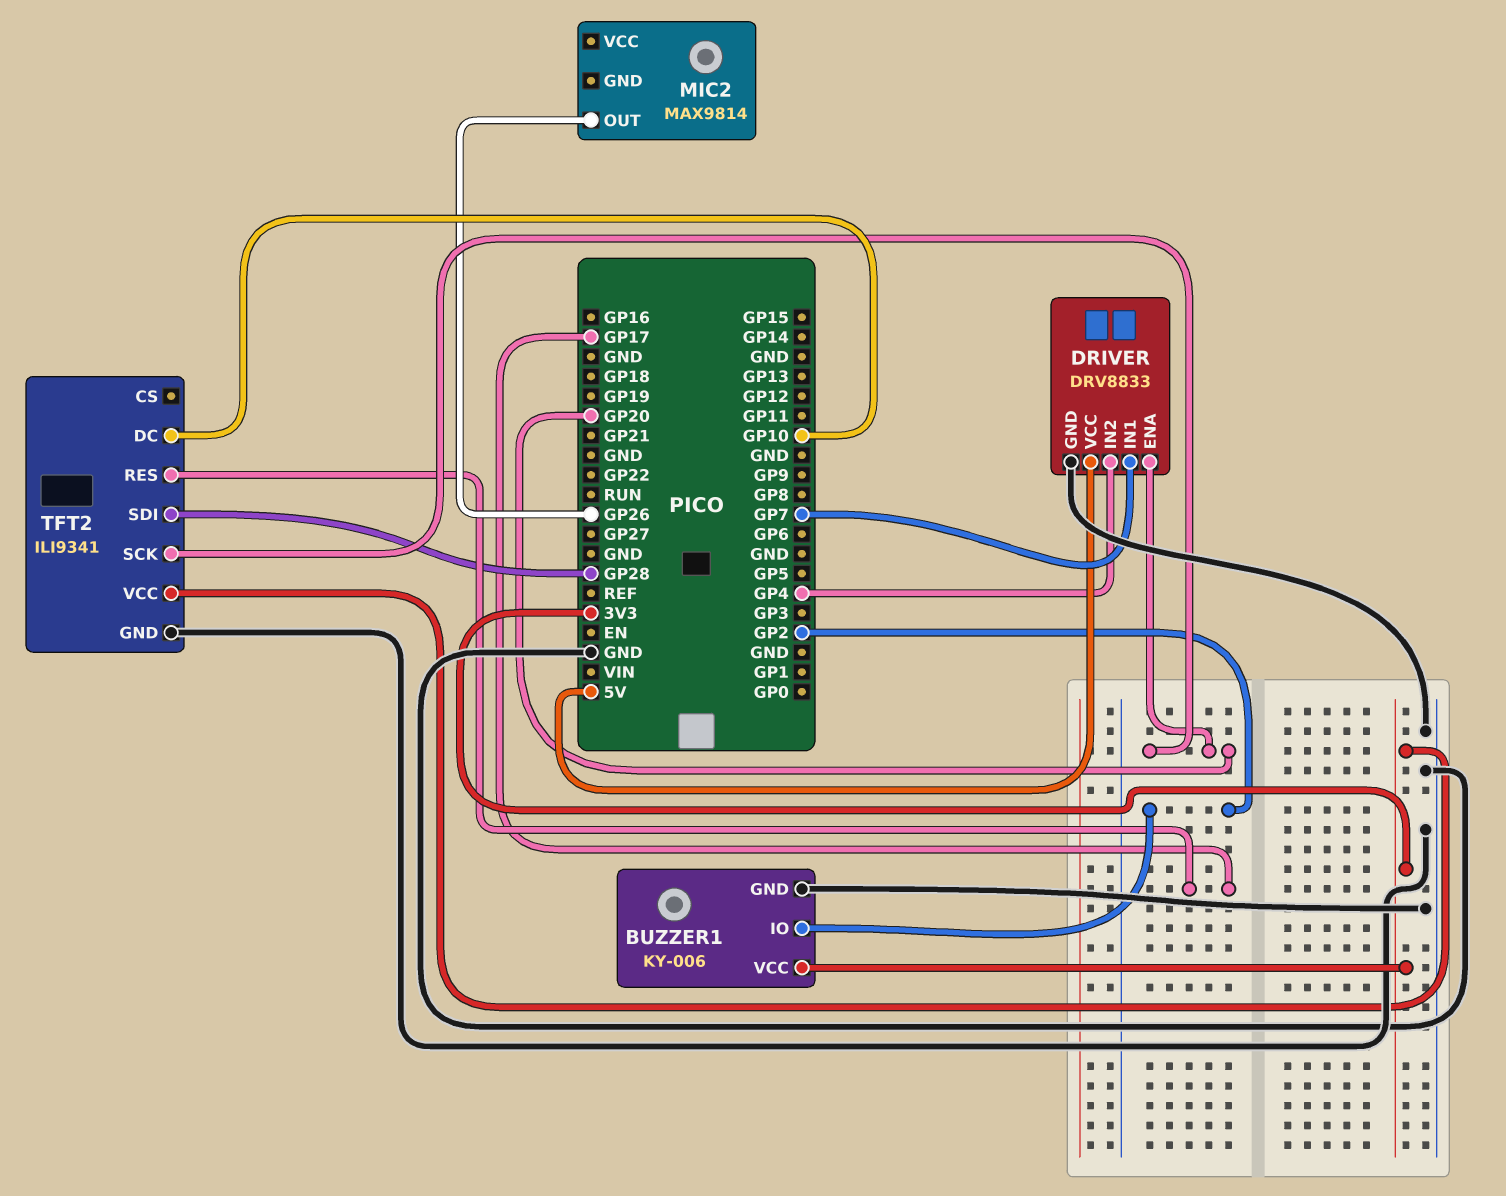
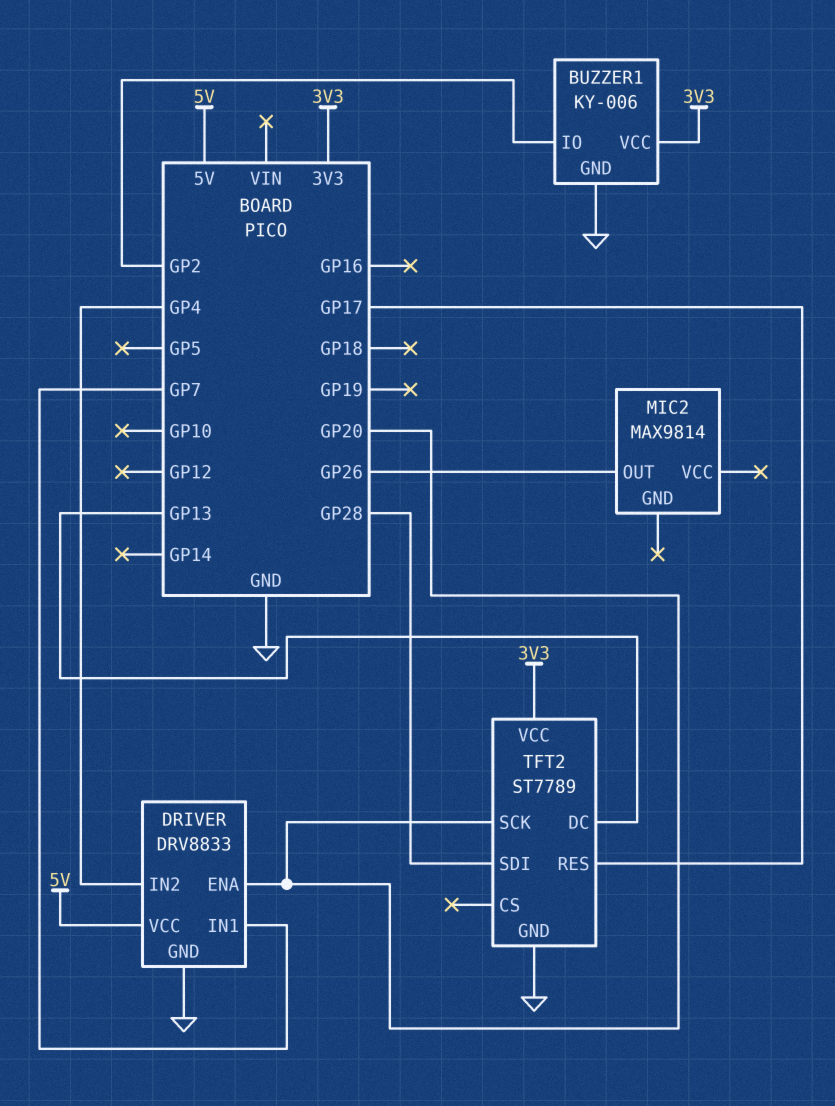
TFT2: ILI9341 -> ST7789
TFT2 pin DC: GP10 -> GP13

